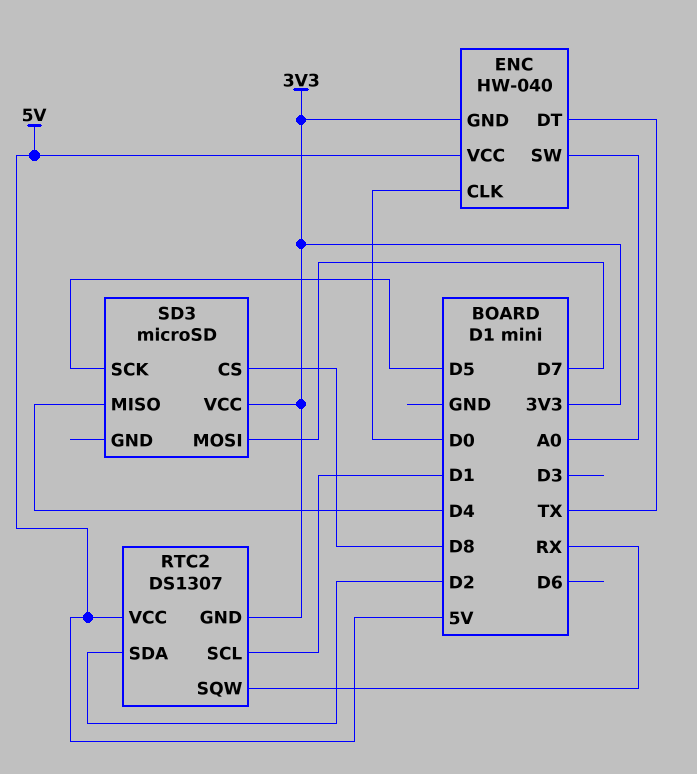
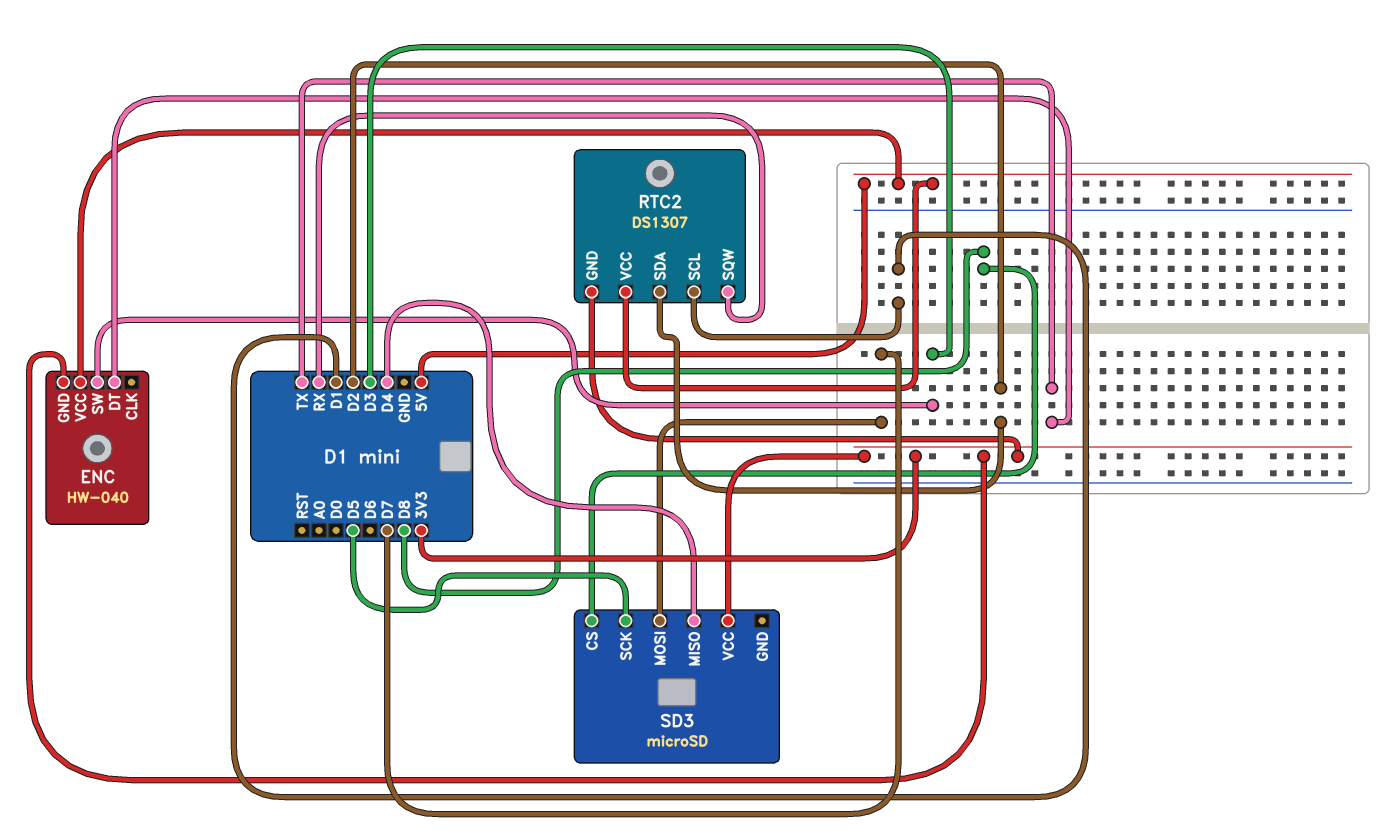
ENC pin CLK: D0 -> none
ENC pin SW: A0 -> D3

